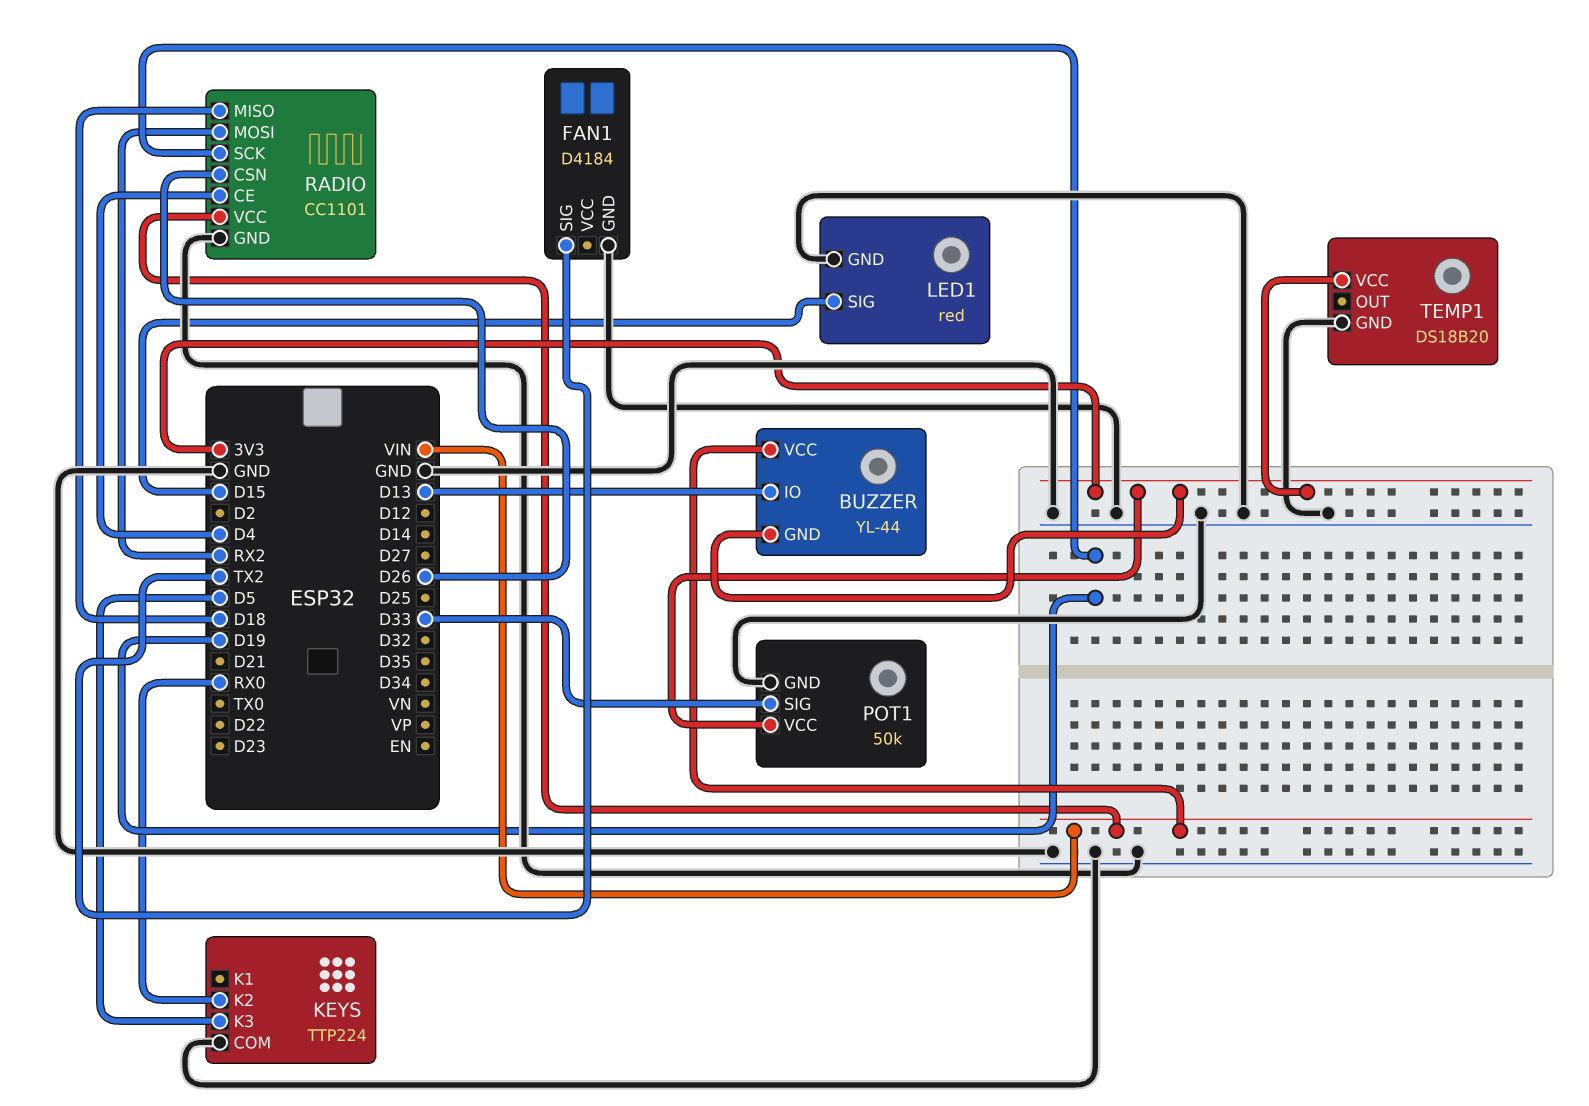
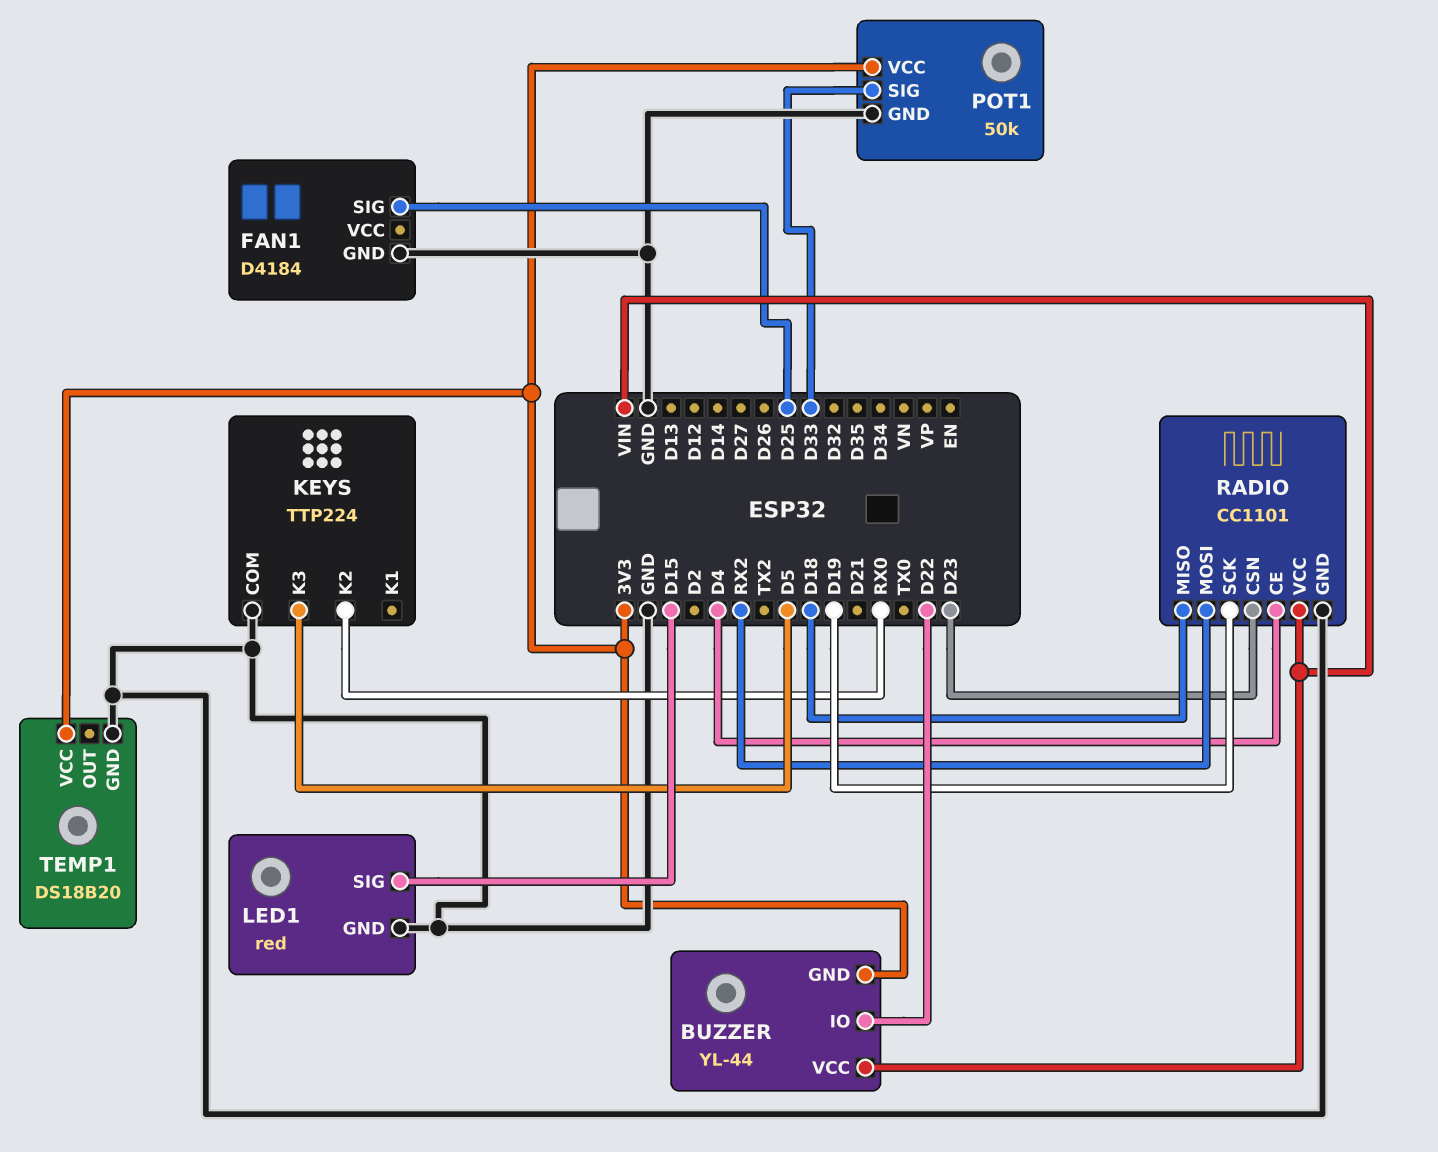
BUZZER pin IO: D13 -> D22
FAN1 pin SIG: TX2 -> D25
RADIO pin CSN: D26 -> D23

